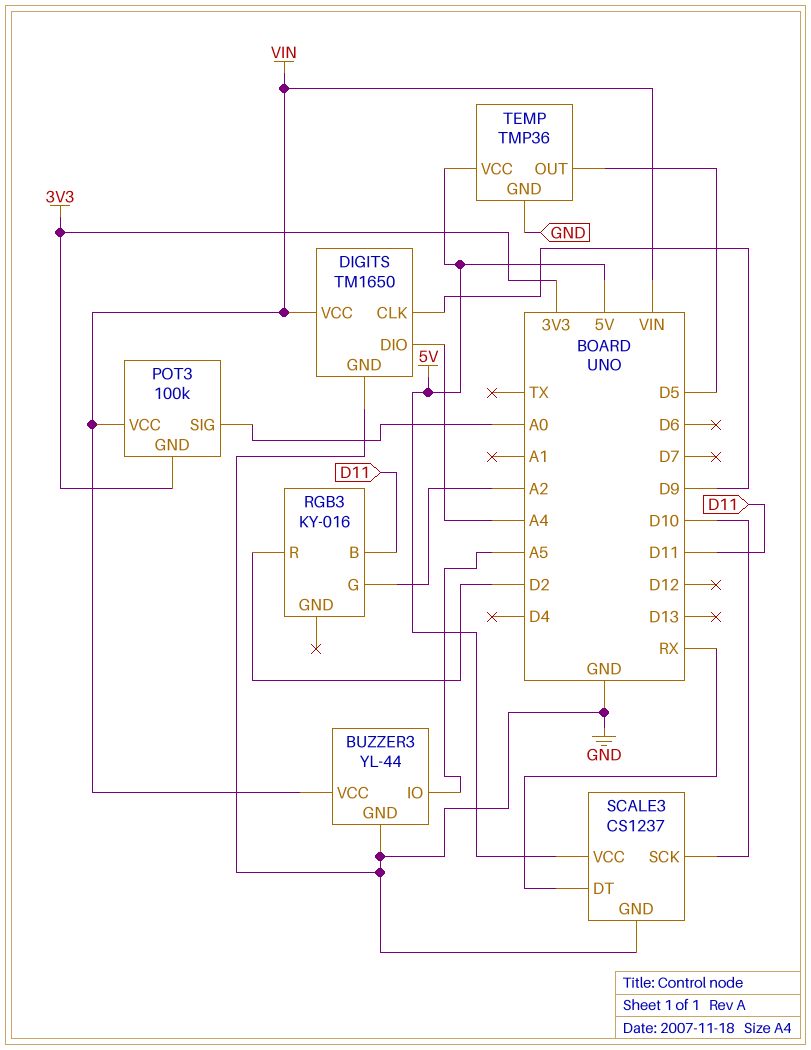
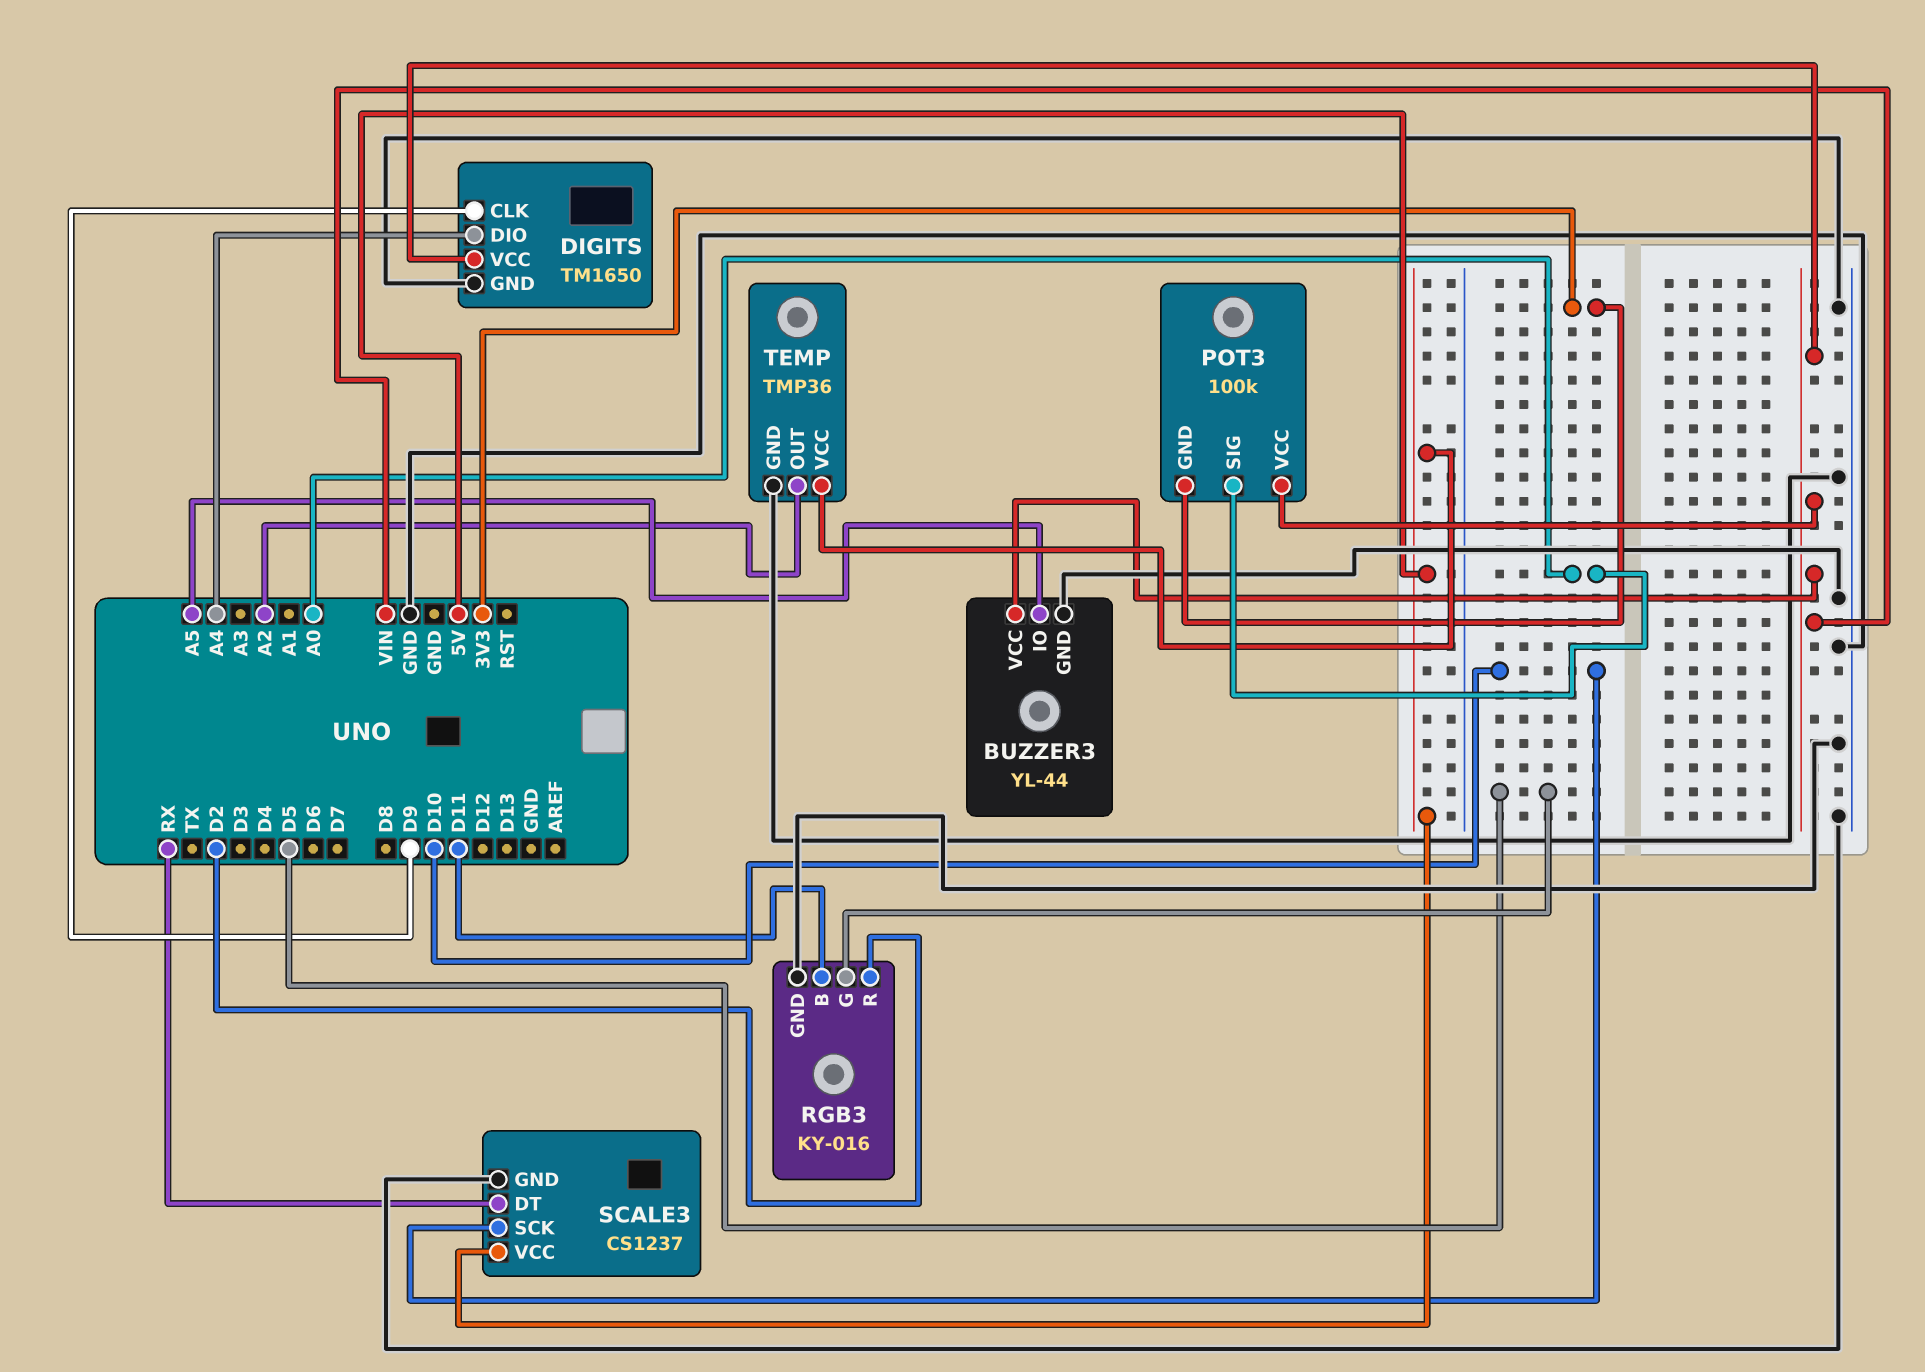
RGB3 pin G: A2 -> D5
RGB3 pin GND: none -> GND
TEMP pin OUT: D5 -> A2

